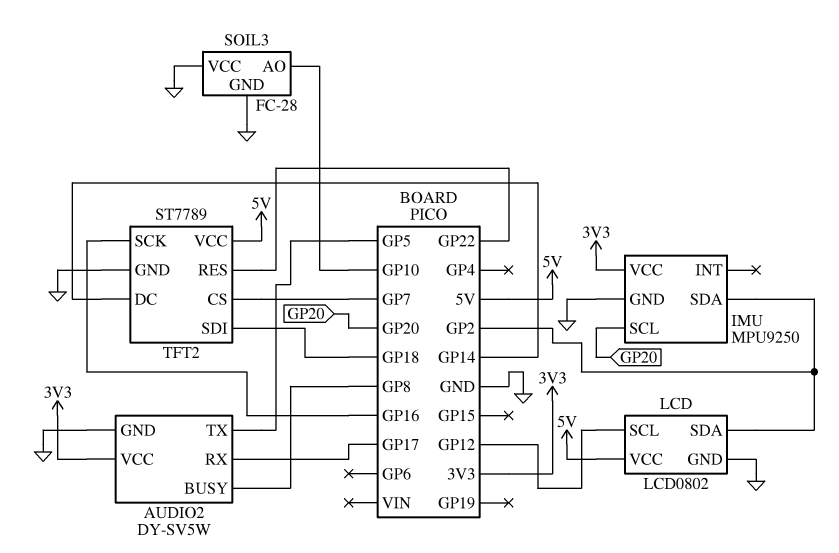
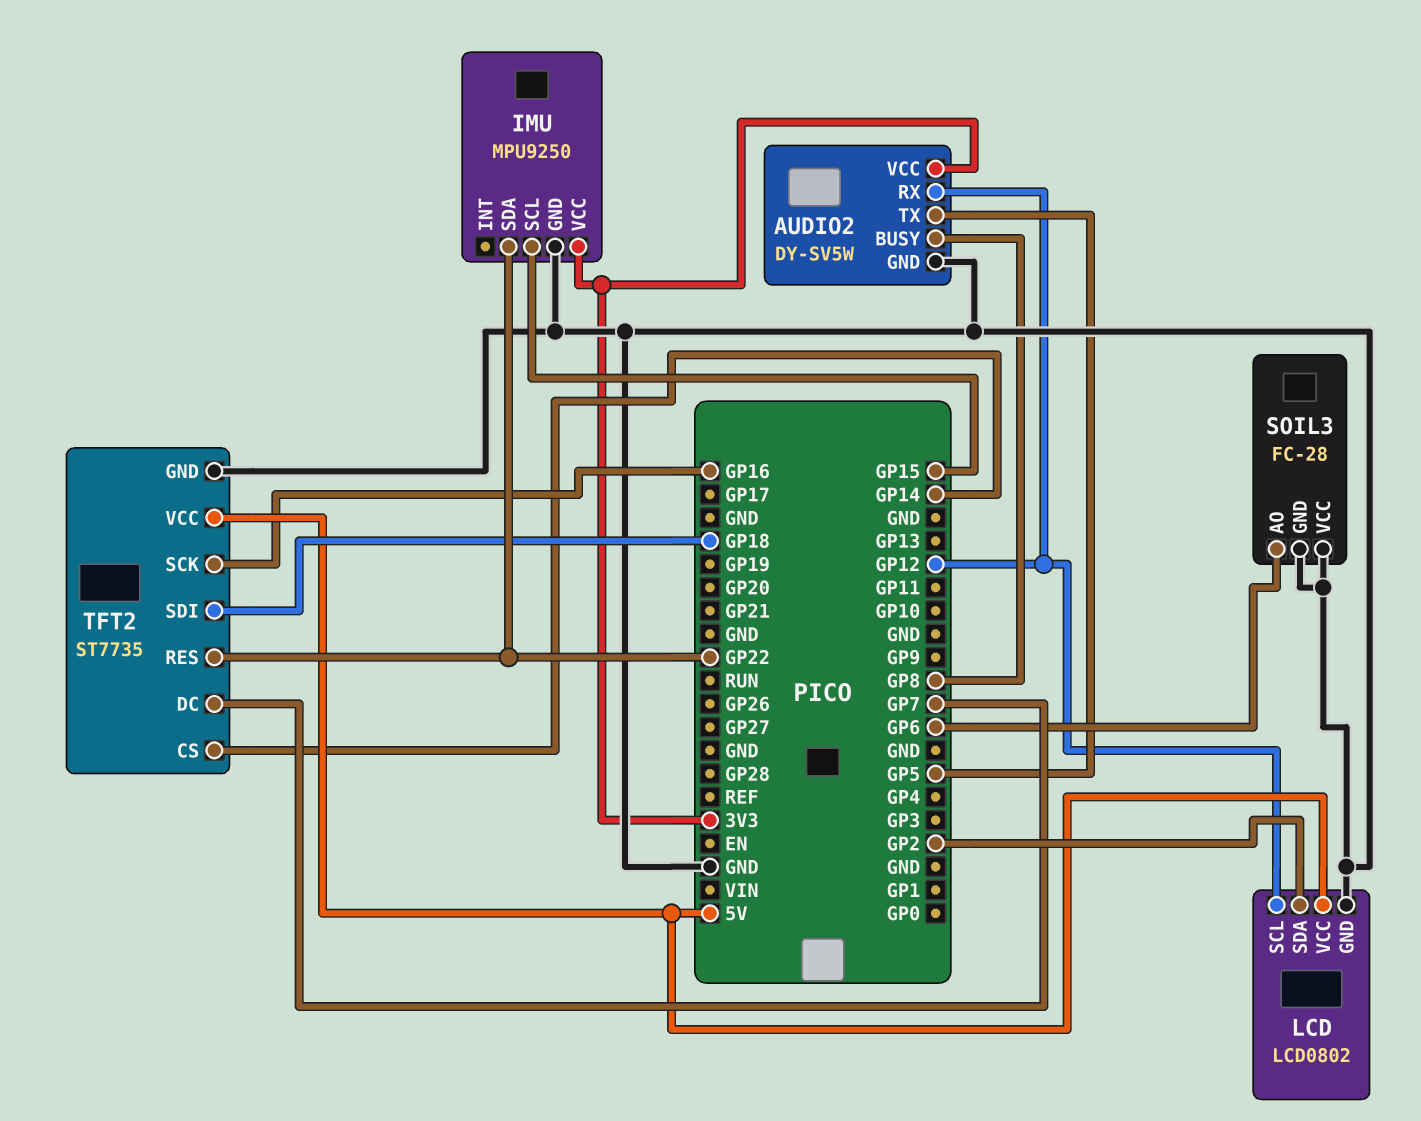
AUDIO2 pin RX: GP17 -> GP12
IMU pin SCL: GP20 -> GP15
IMU pin SDA: GP2 -> GP22
SOIL3 pin AO: GP10 -> GP6
TFT2: ST7789 -> ST7735
TFT2 pin CS: GP7 -> GP14
TFT2 pin DC: GP14 -> GP7

